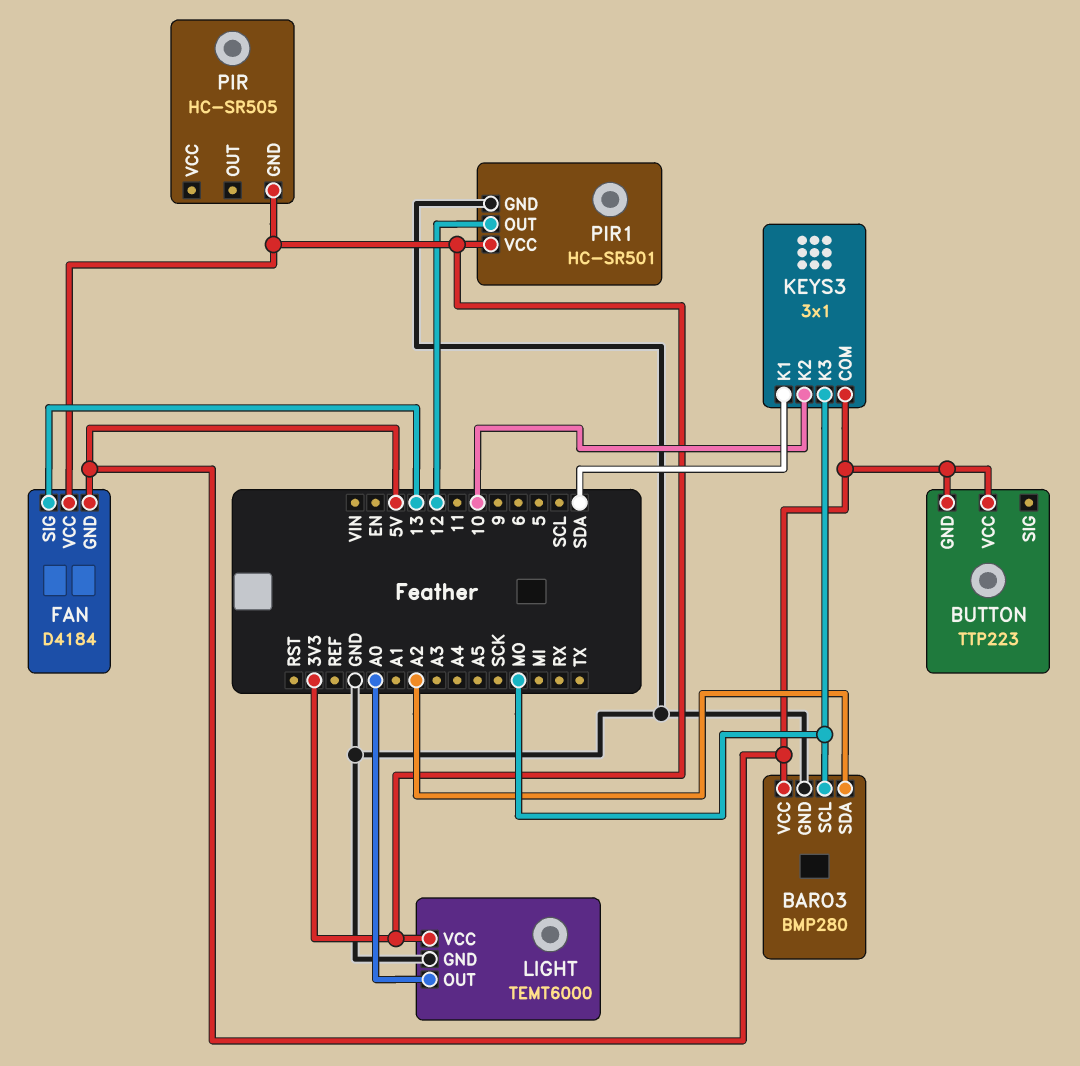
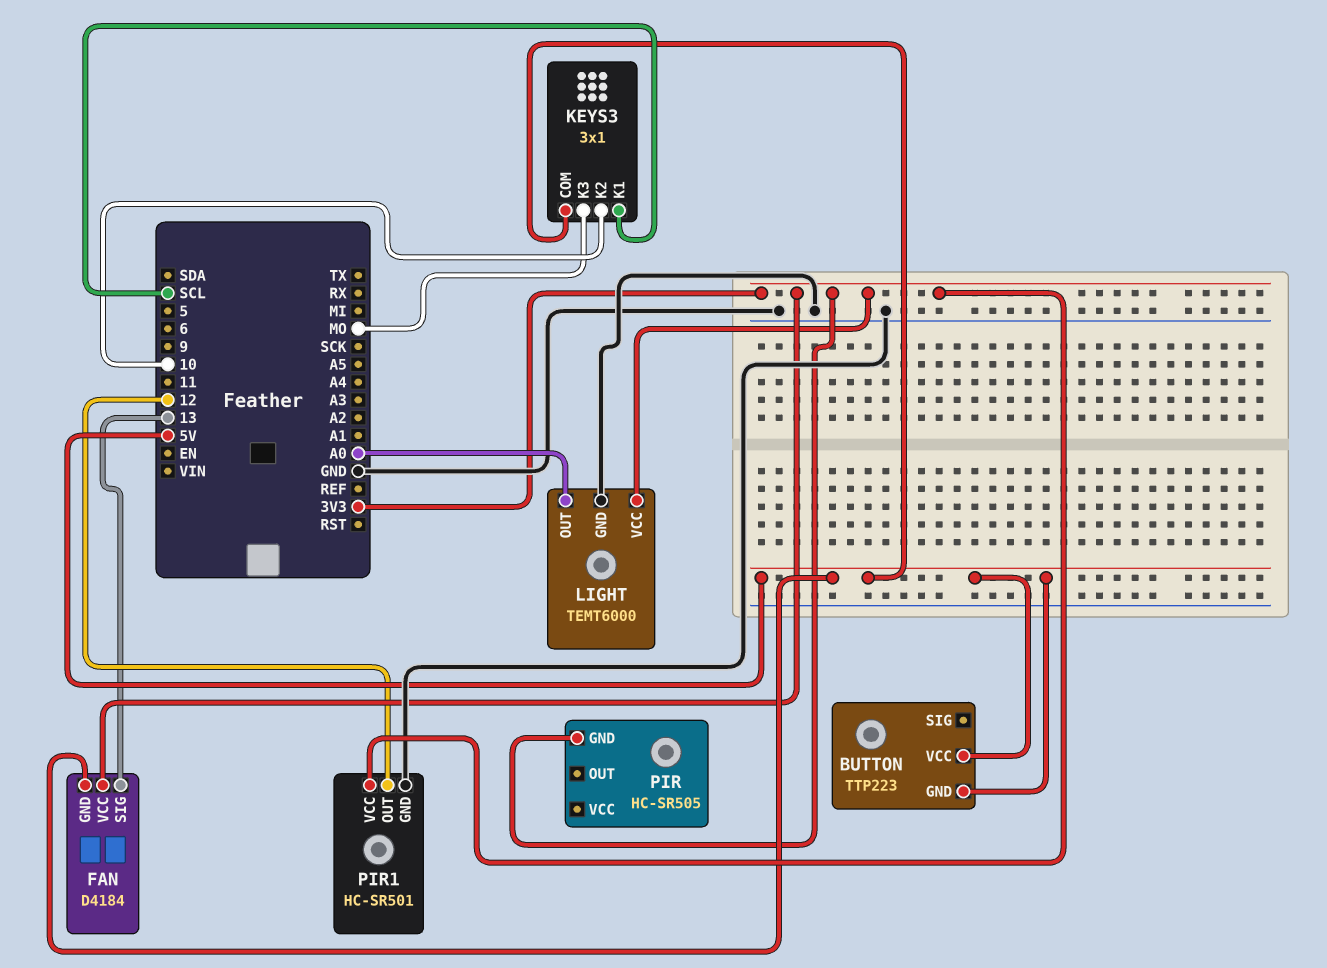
BARO3: BMP280 -> none
BARO3 pin GND: GND -> none
BARO3 pin SCL: MO -> none
BARO3 pin SDA: A2 -> none
BARO3 pin VCC: 5V -> none
KEYS3 pin K1: SDA -> SCL

